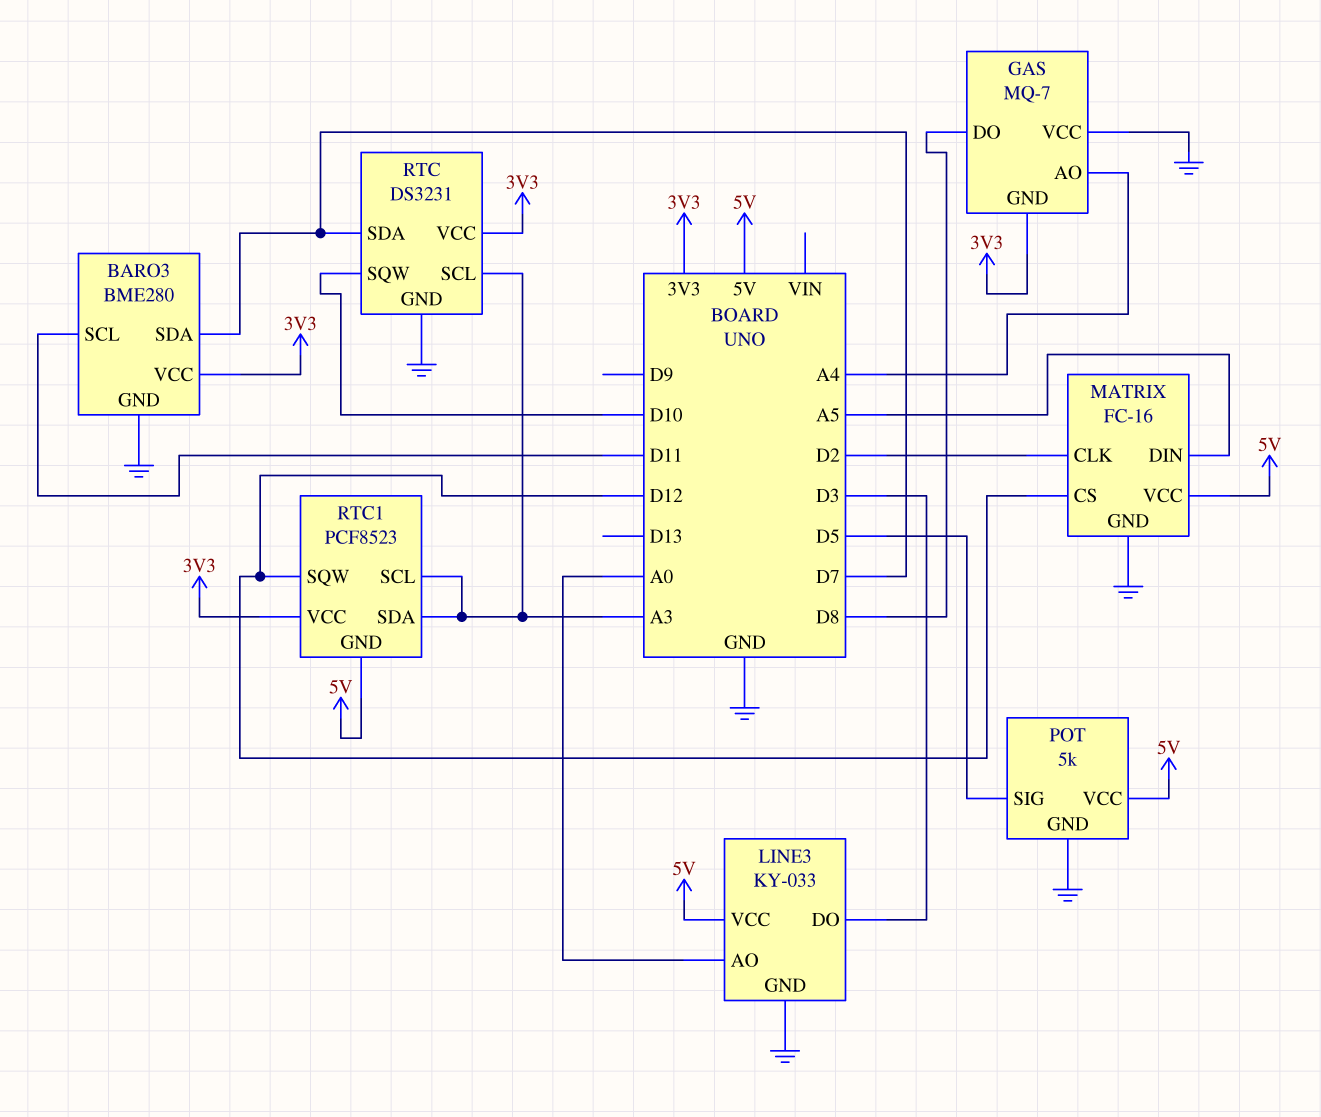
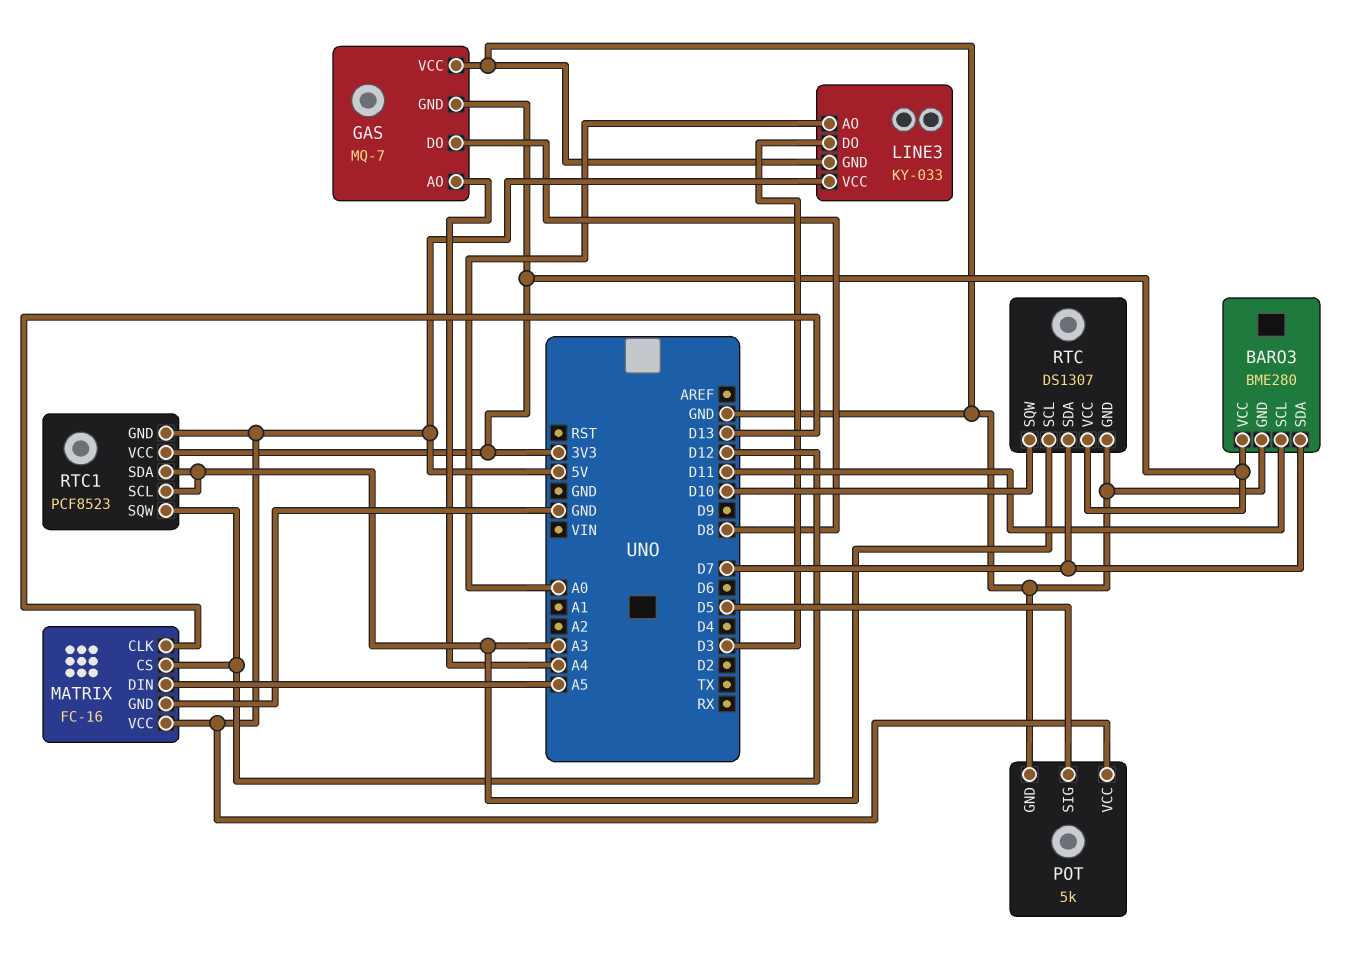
MATRIX pin CLK: D2 -> D13
RTC: DS3231 -> DS1307

